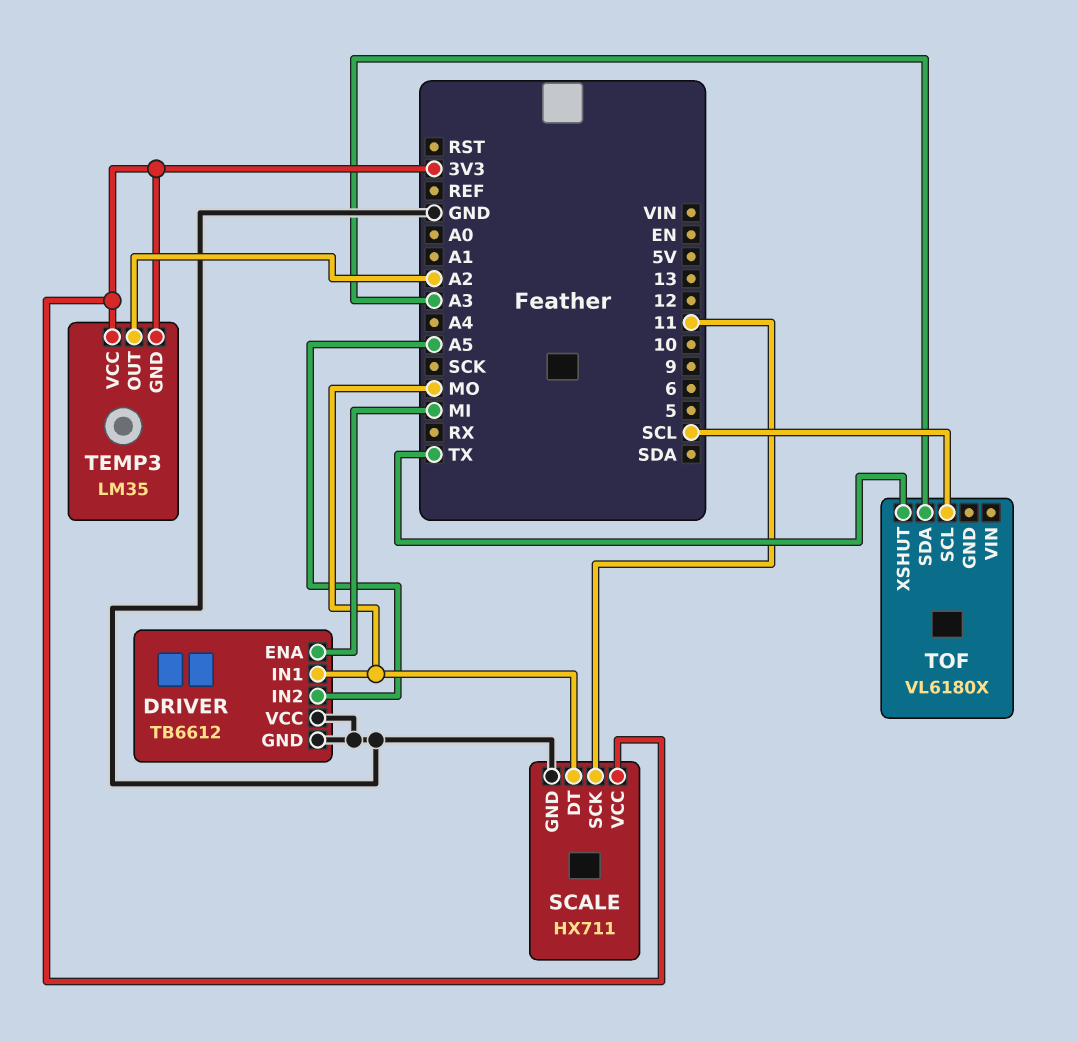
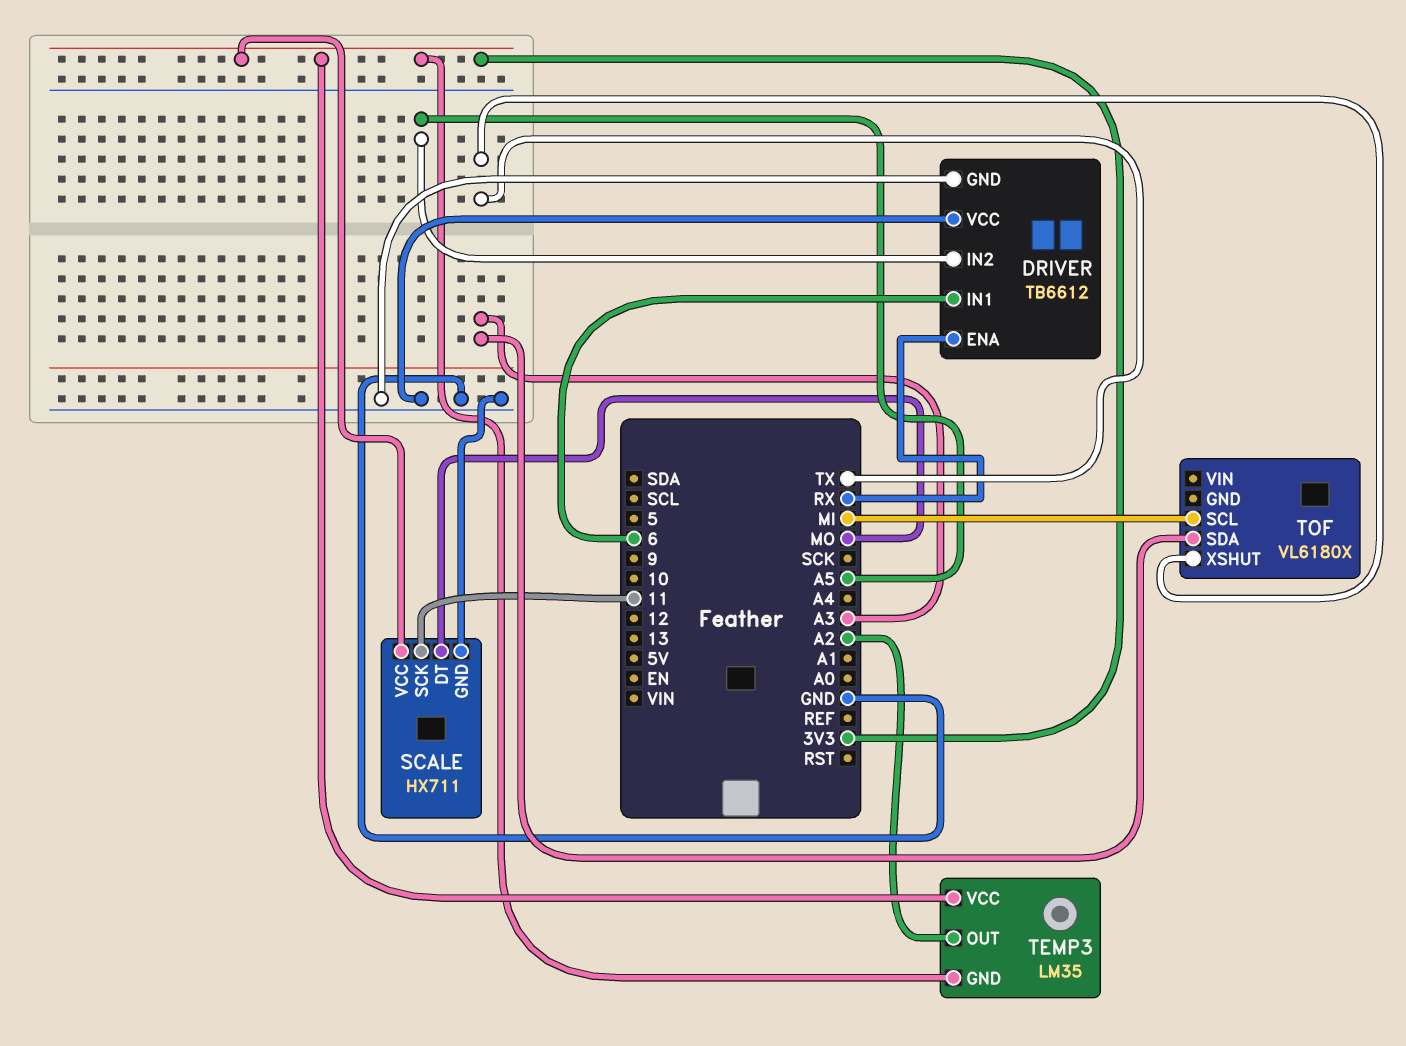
DRIVER pin ENA: MI -> RX
DRIVER pin IN1: MO -> 6
TOF pin SCL: SCL -> MI

